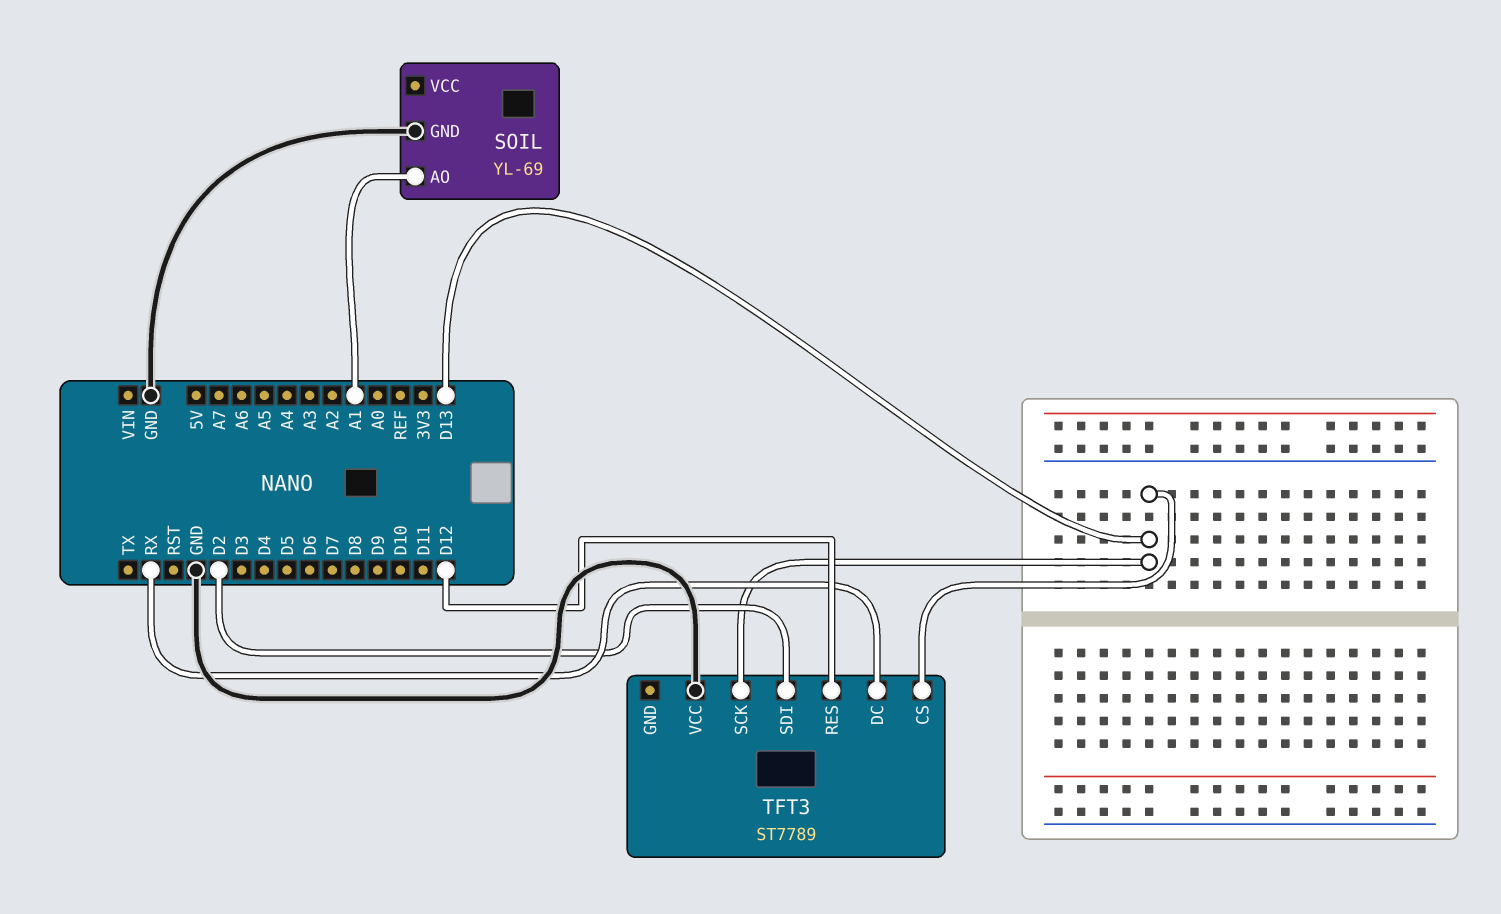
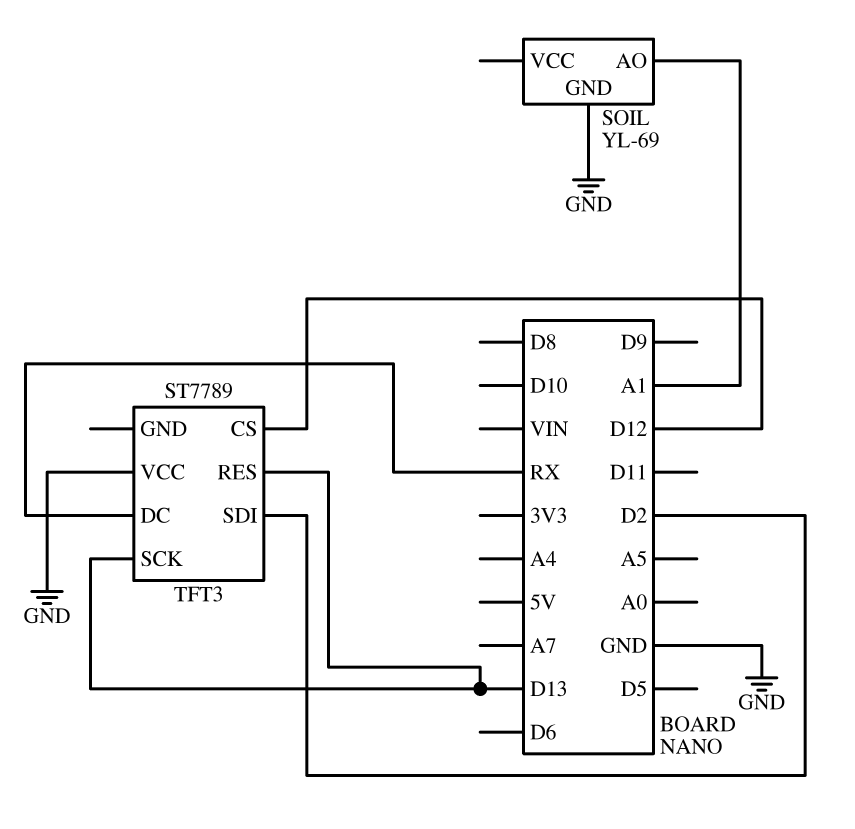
TFT3 pin CS: D13 -> D12
TFT3 pin RES: D12 -> D13

